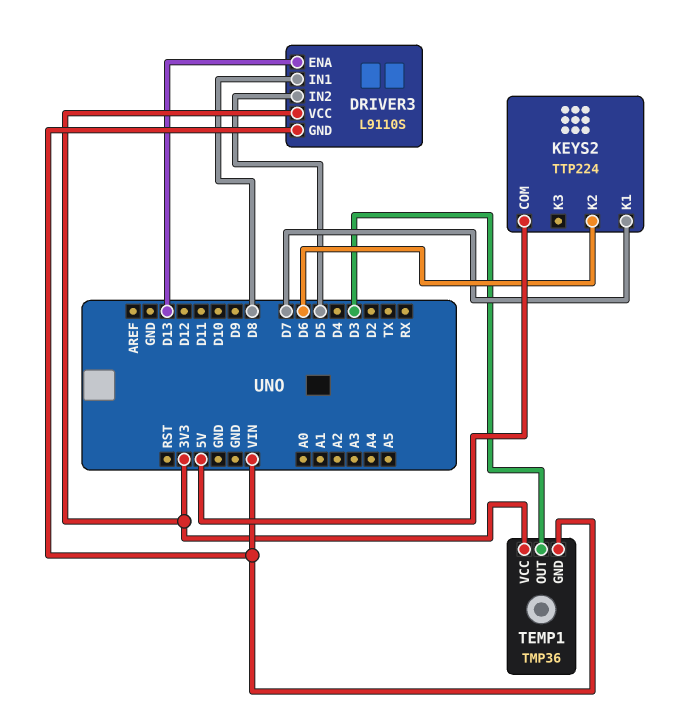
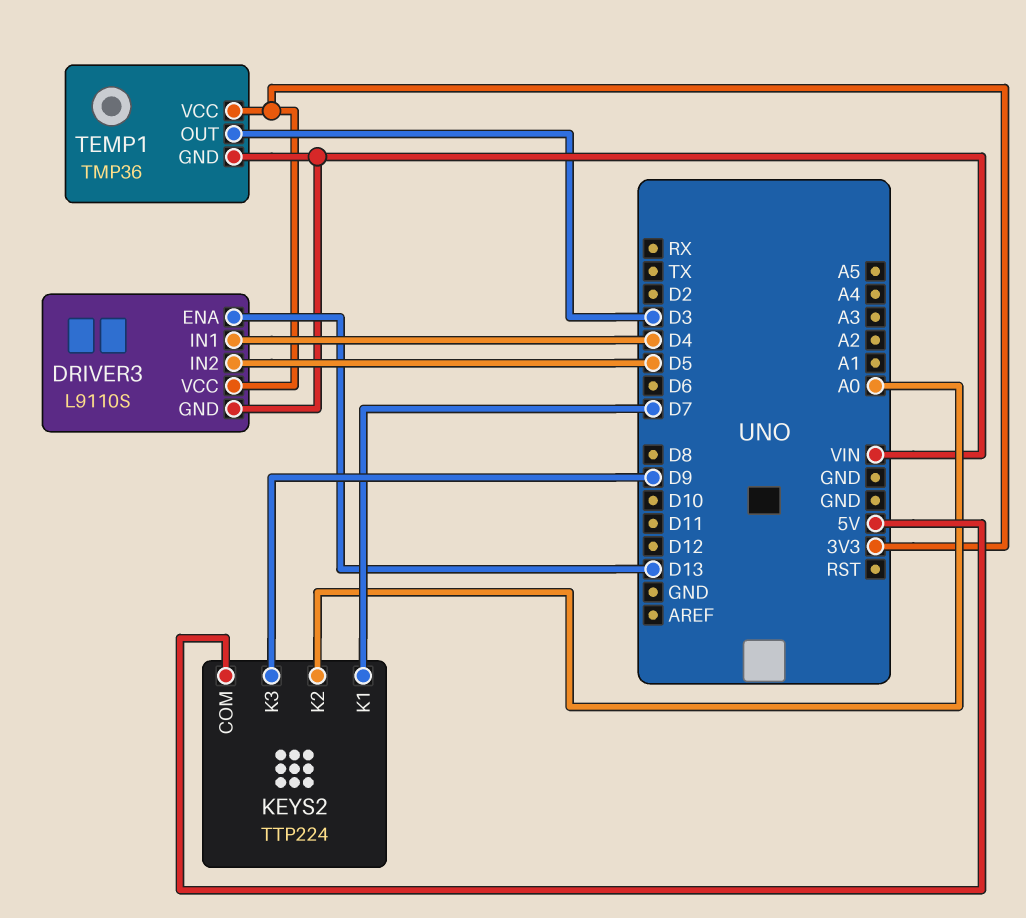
DRIVER3 pin IN1: D8 -> D4
KEYS2 pin K2: D6 -> A0
KEYS2 pin K3: none -> D9

